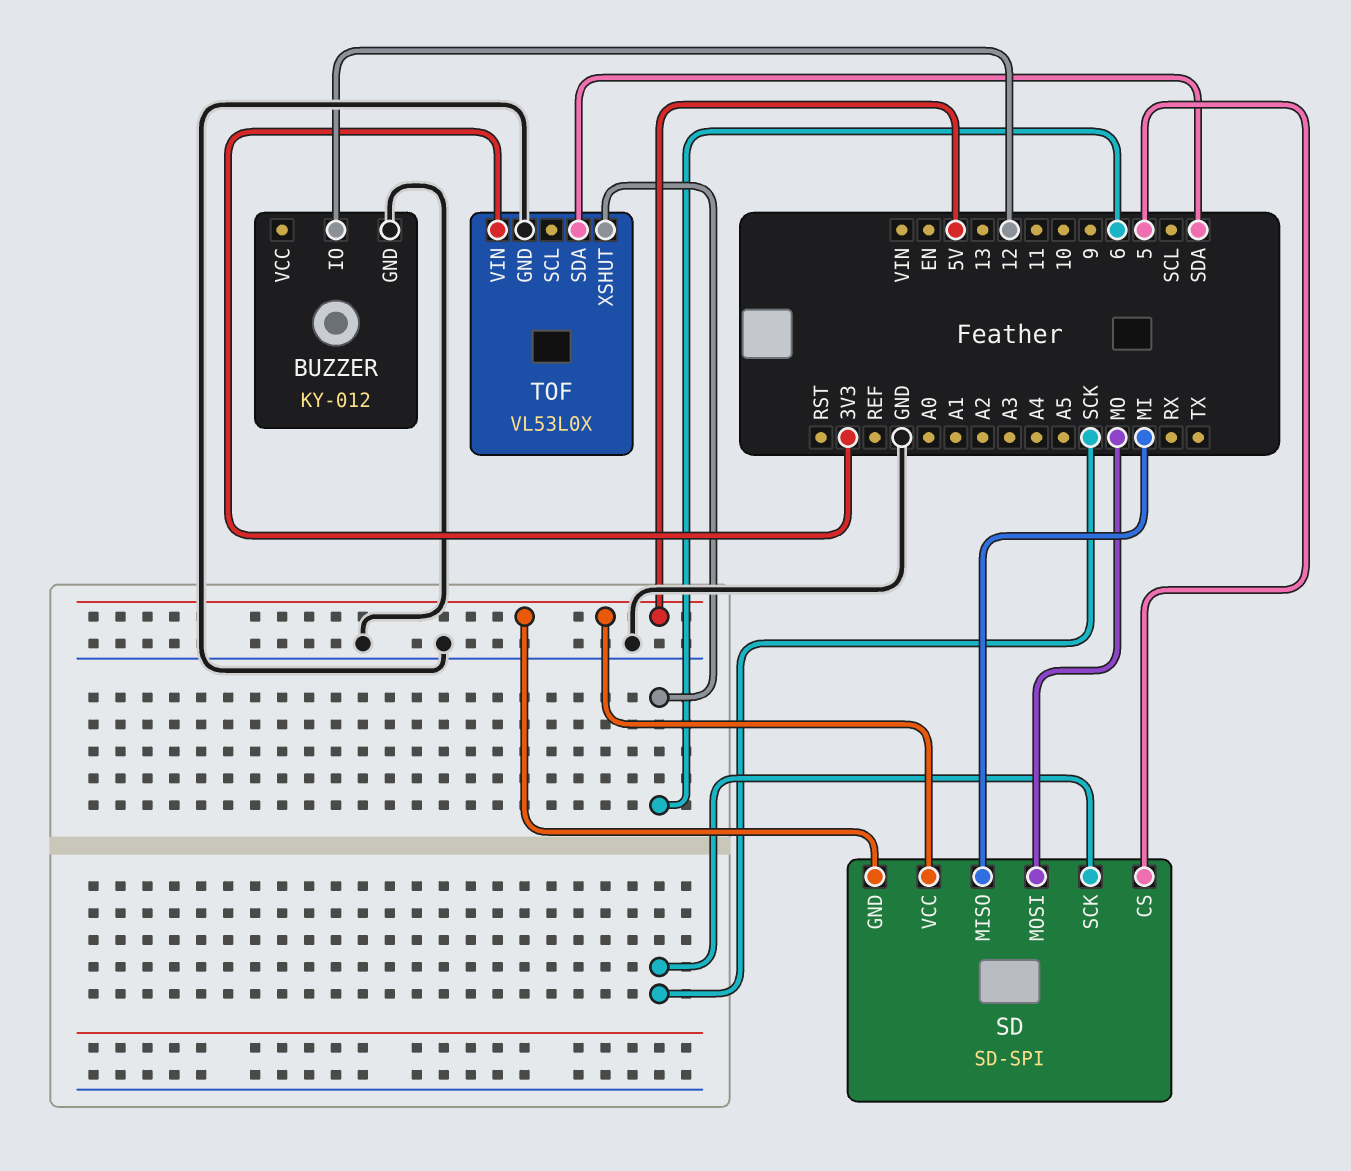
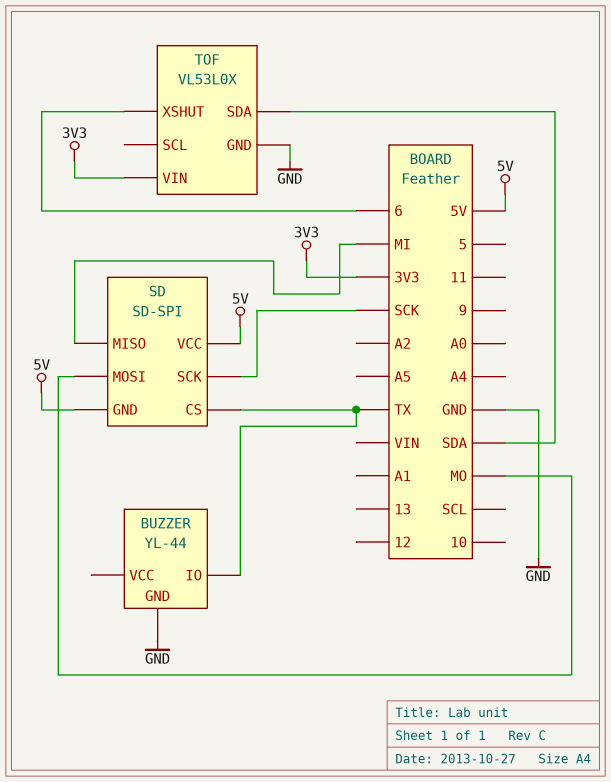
BUZZER: KY-012 -> YL-44
BUZZER pin IO: 12 -> TX
SD pin CS: 5 -> TX

